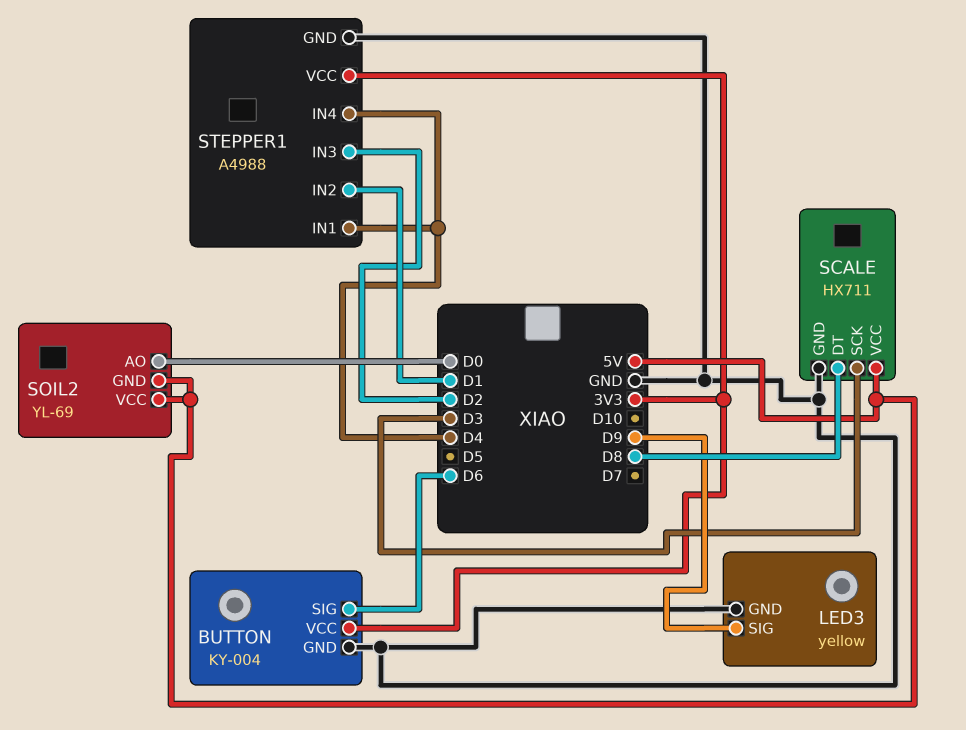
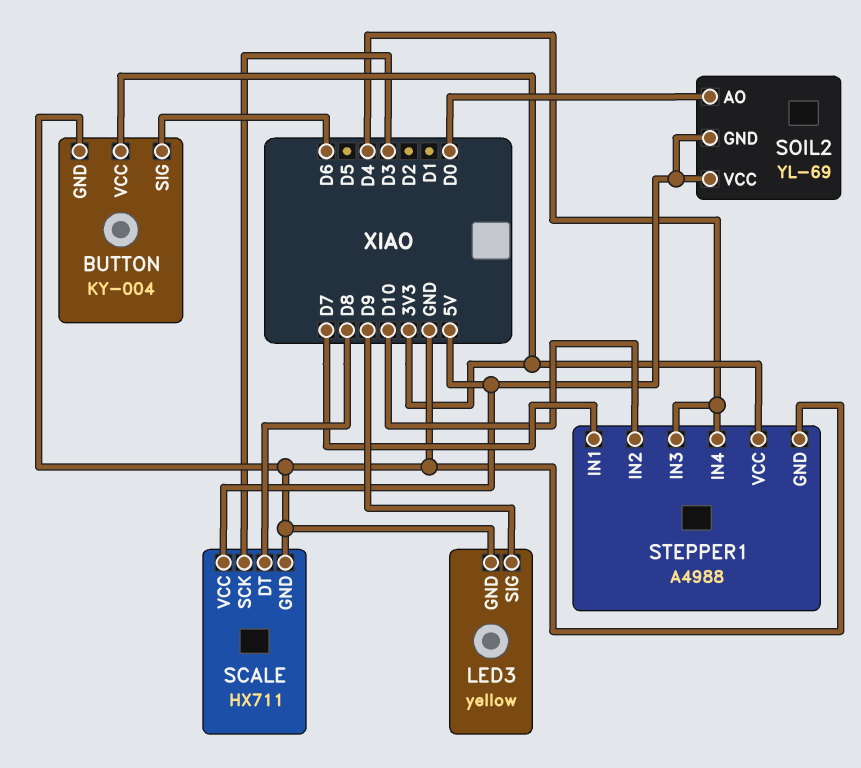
STEPPER1 pin IN1: D4 -> D7
STEPPER1 pin IN2: D1 -> D10
STEPPER1 pin IN3: D2 -> D4

